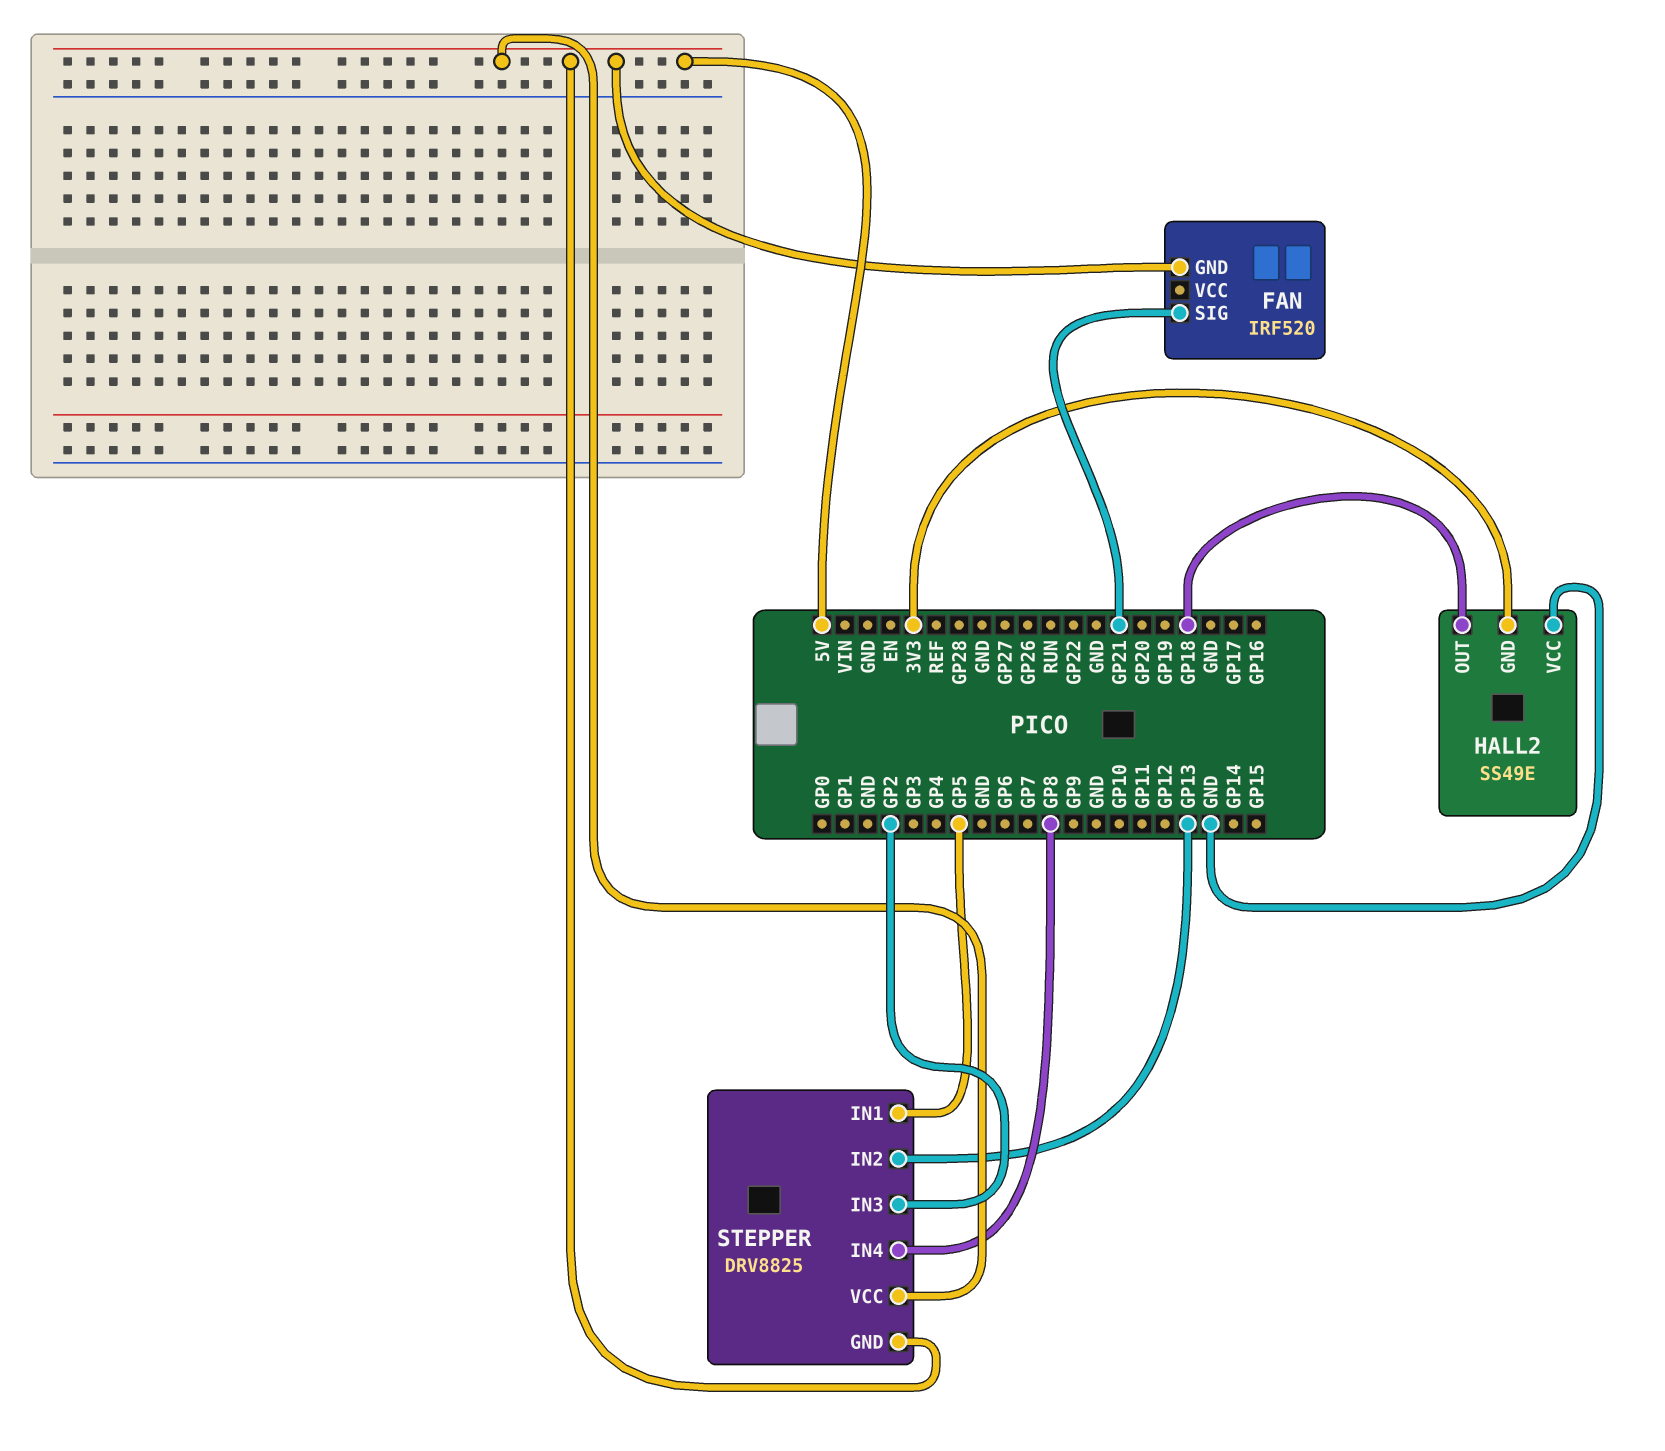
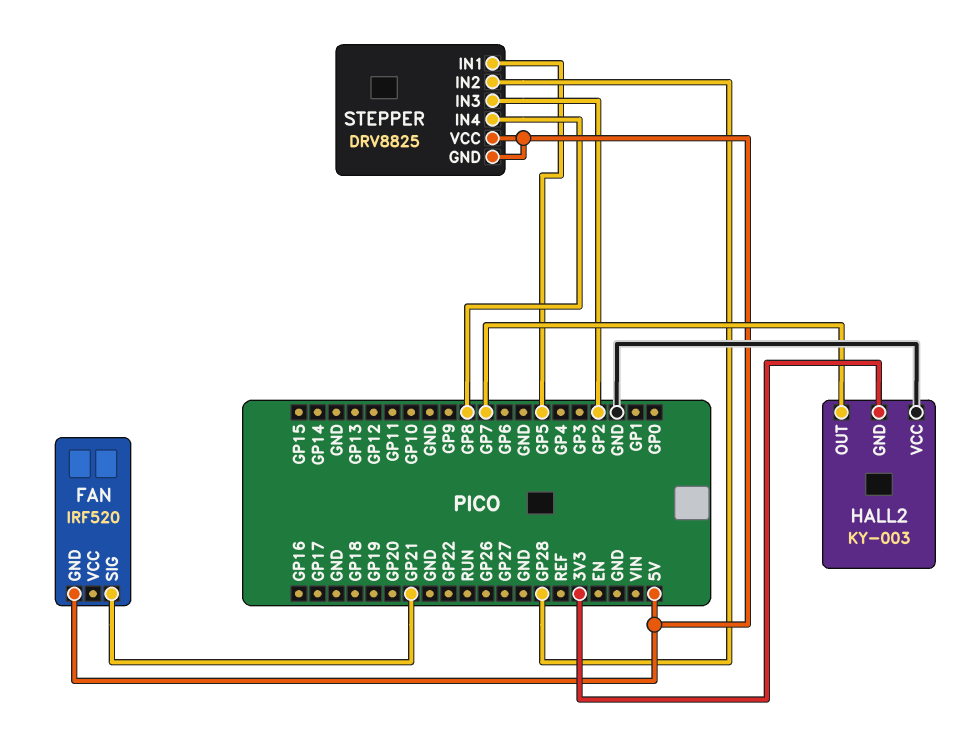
HALL2: SS49E -> KY-003
HALL2 pin OUT: GP18 -> GP7
STEPPER pin IN2: GP13 -> GP28

